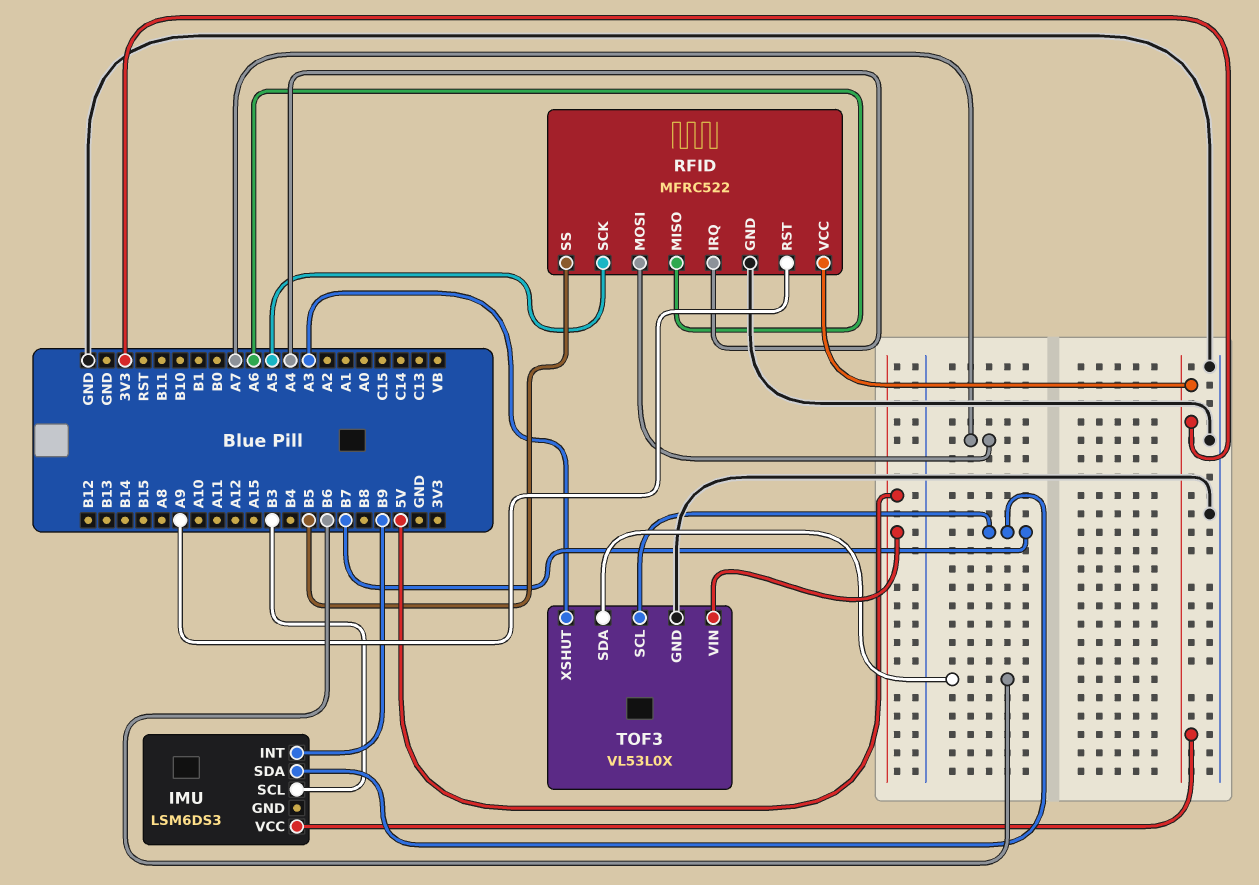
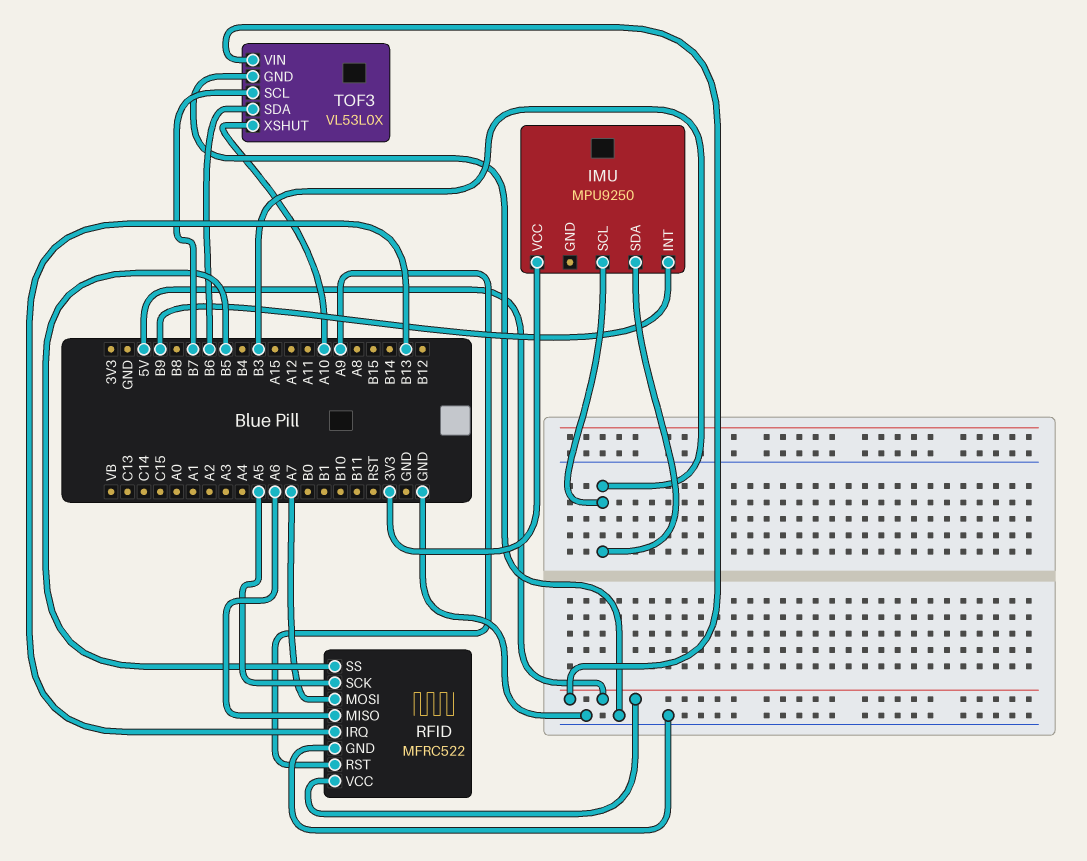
IMU: LSM6DS3 -> MPU9250
IMU pin SDA: B7 -> B3
RFID pin IRQ: A4 -> B13
RFID pin VCC: 3V3 -> 5V
TOF3 pin XSHUT: A3 -> A10

